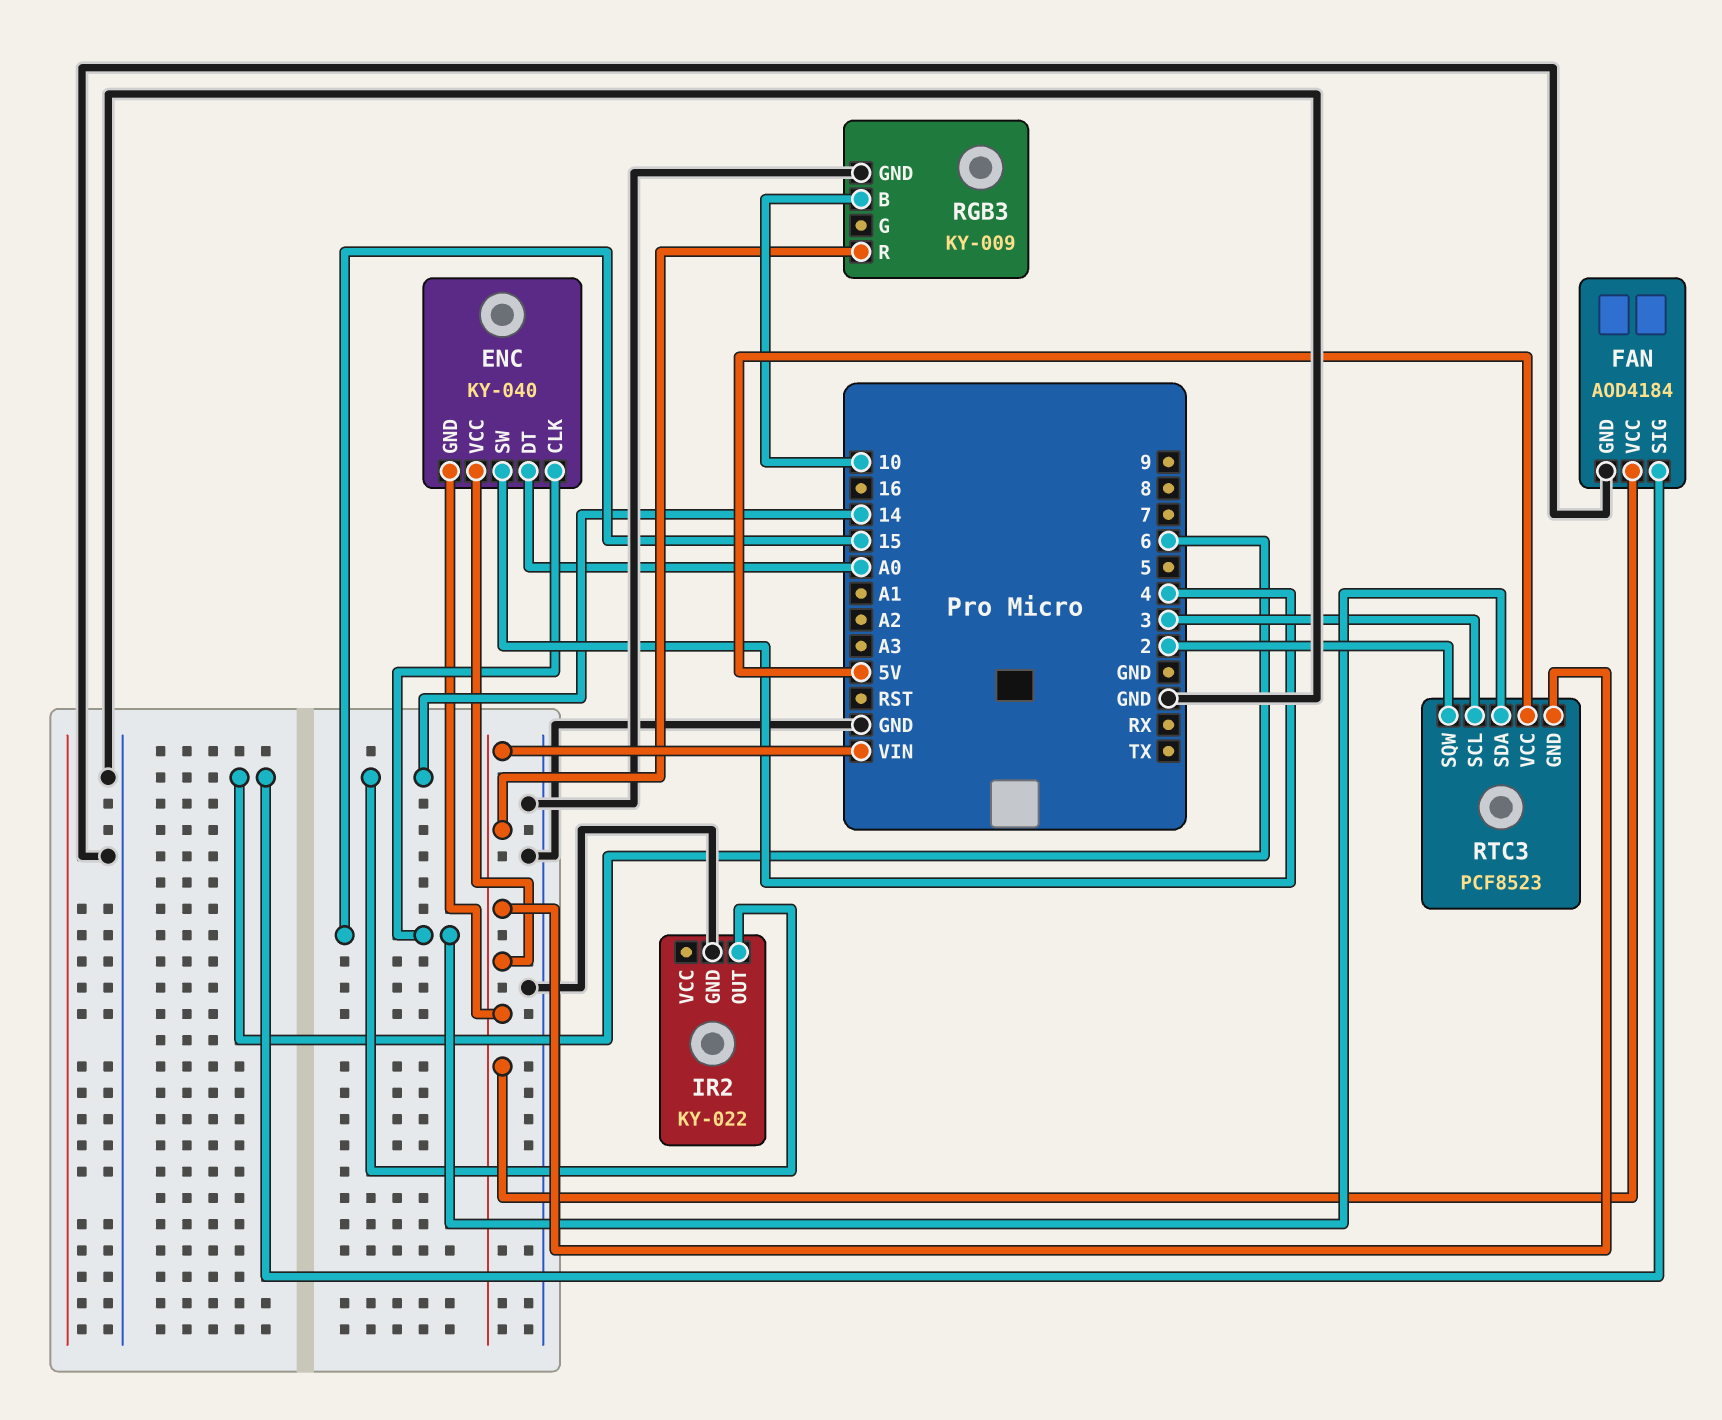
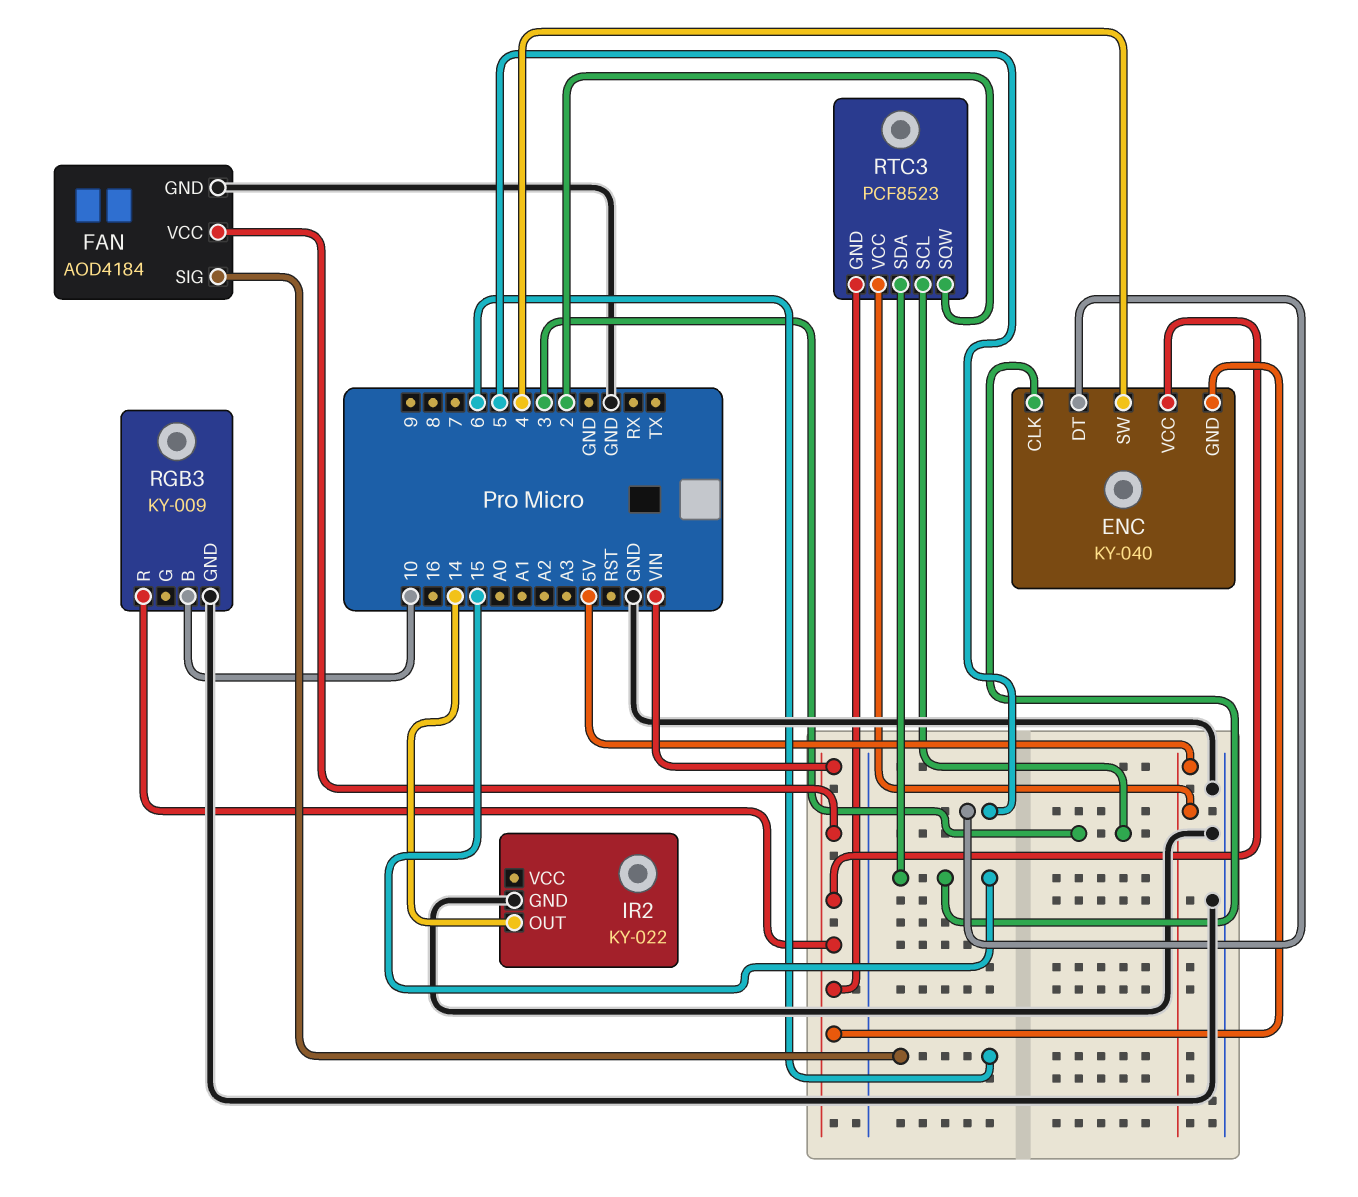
ENC pin DT: A0 -> 5

